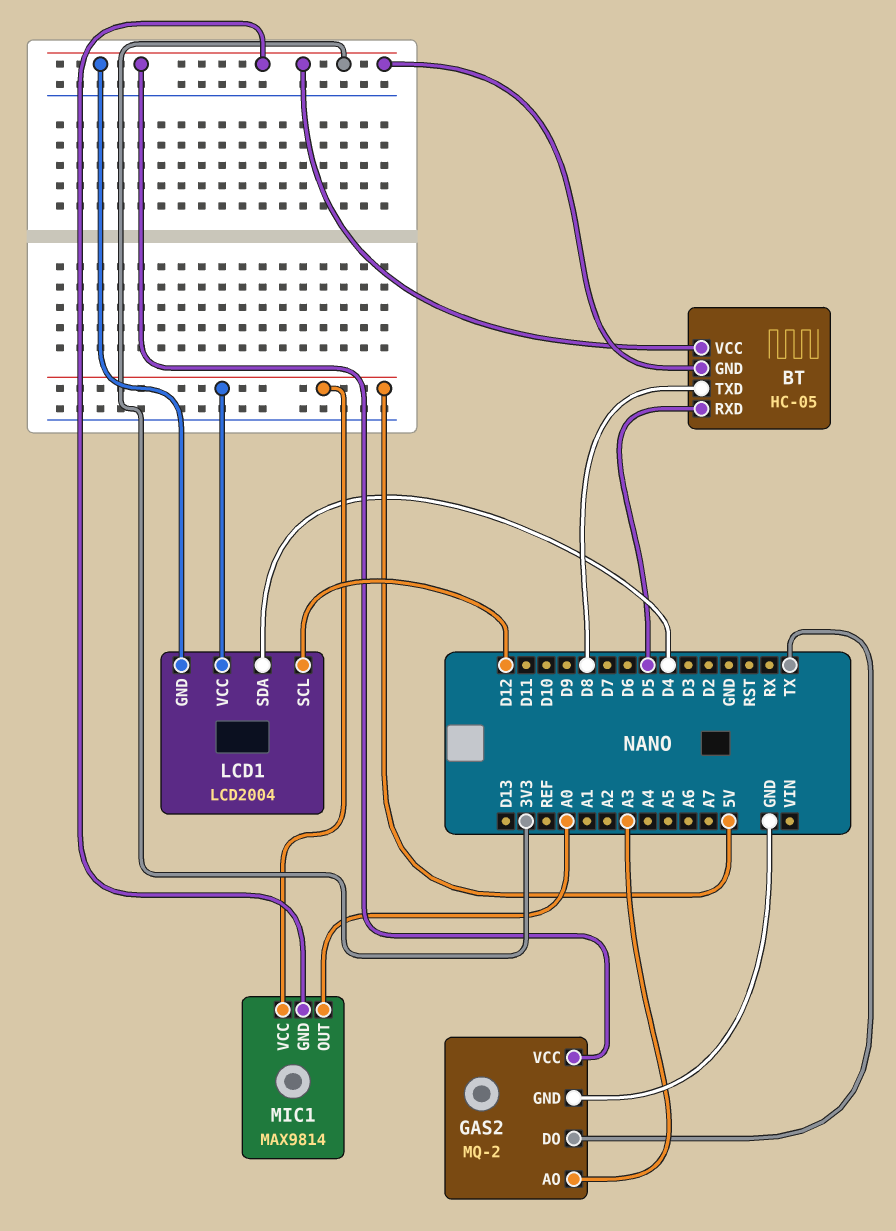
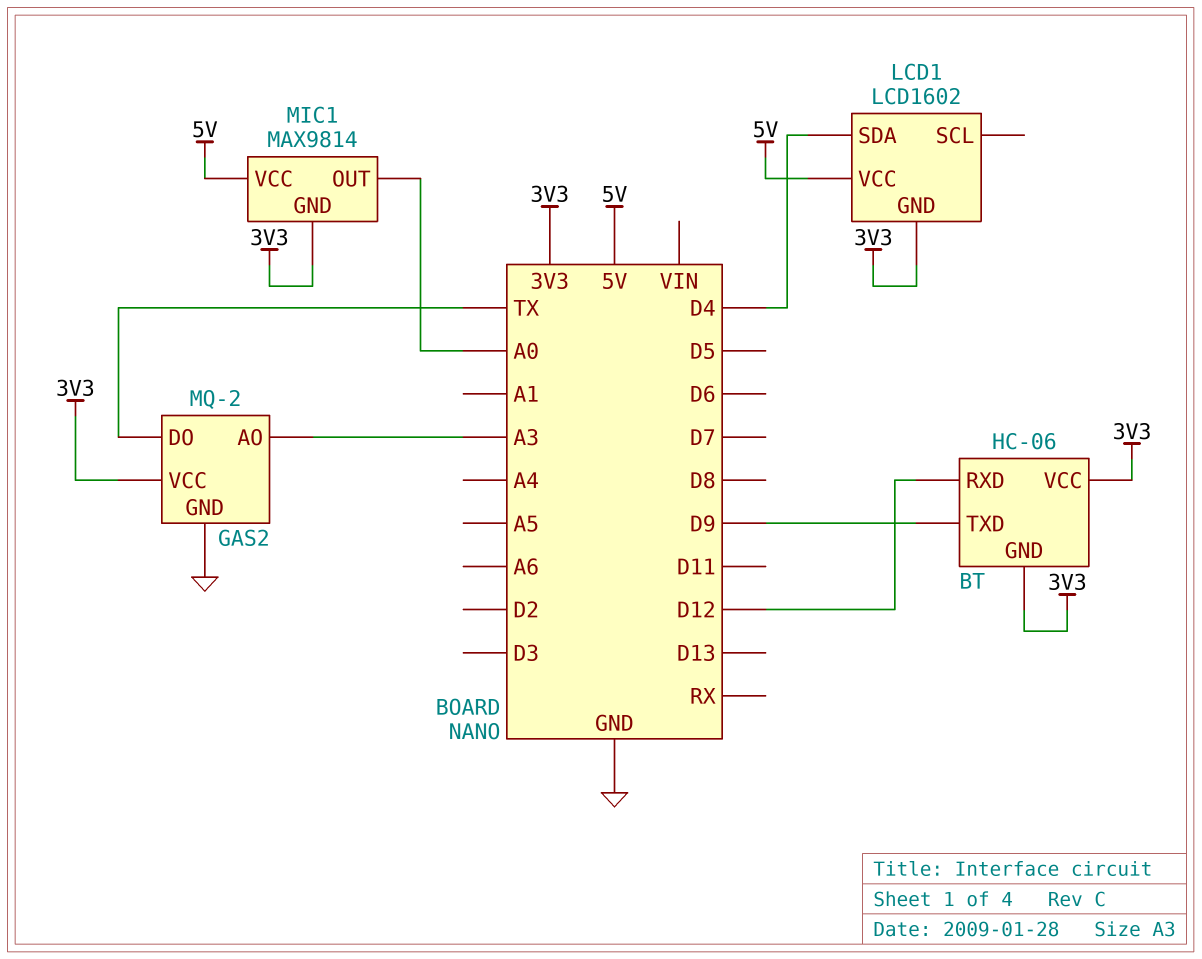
BT: HC-05 -> HC-06
BT pin RXD: D5 -> D12
BT pin TXD: D8 -> D9
LCD1: LCD2004 -> LCD1602
LCD1 pin SCL: D12 -> none

